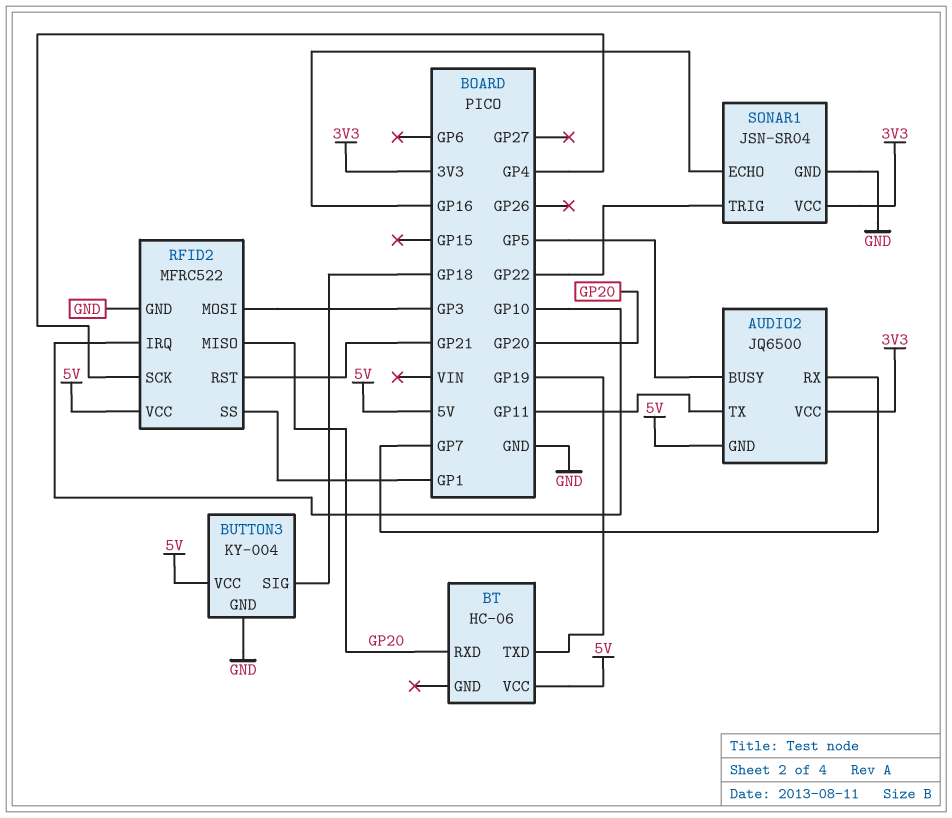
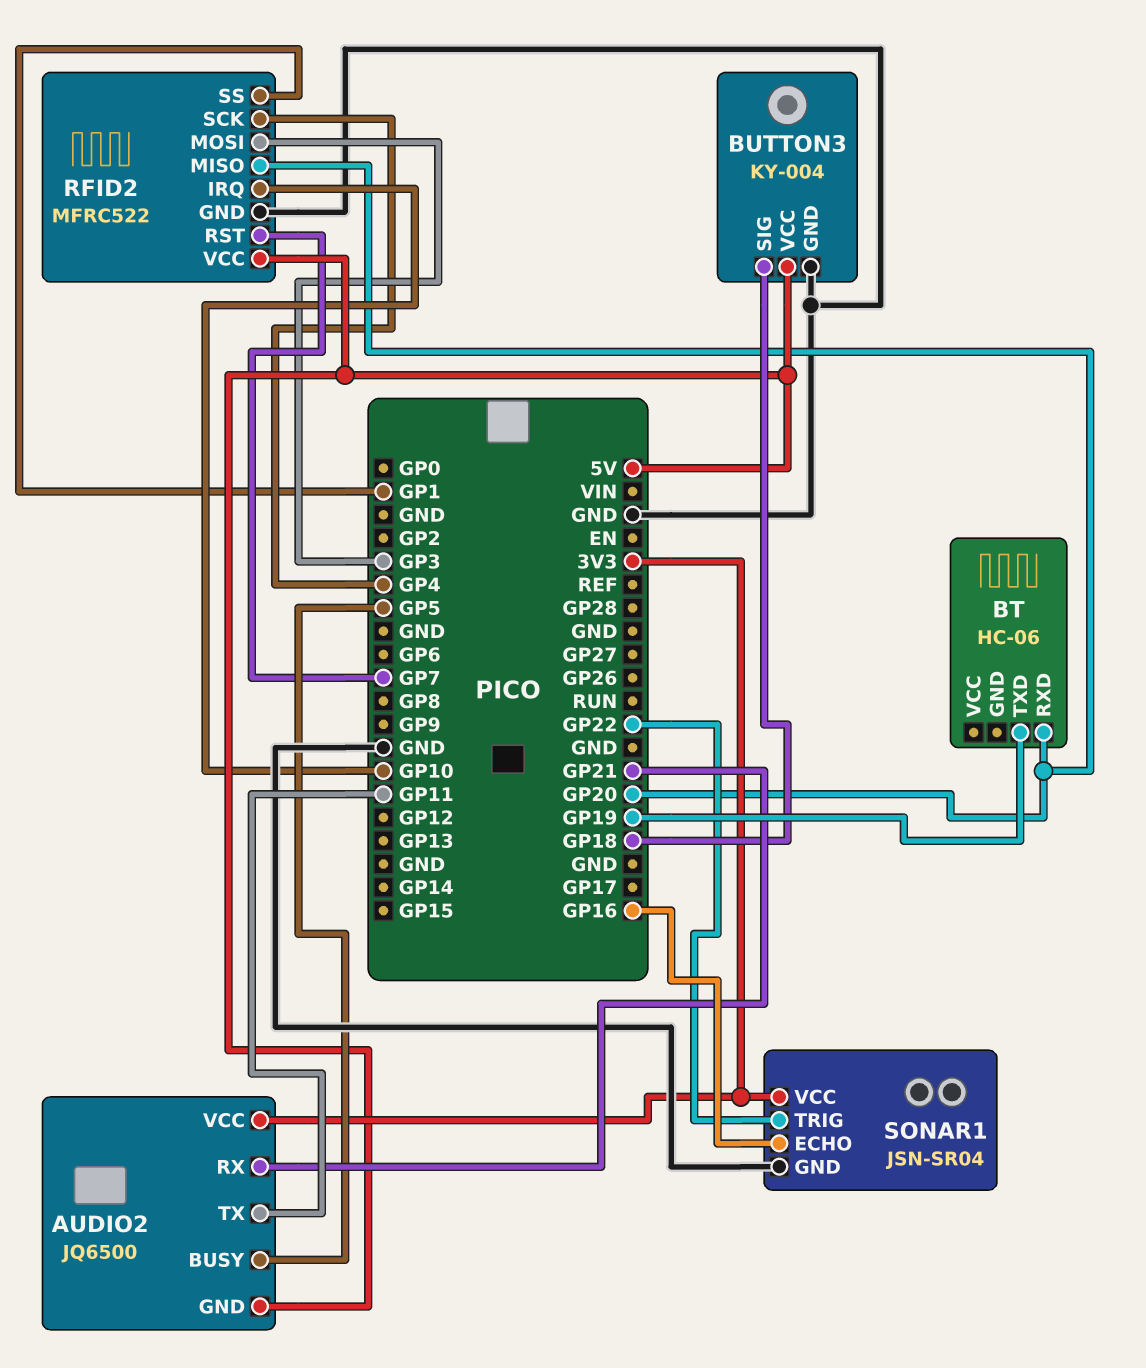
AUDIO2 pin RX: GP7 -> GP21
BT pin VCC: 5V -> none
RFID2 pin RST: GP21 -> GP7

